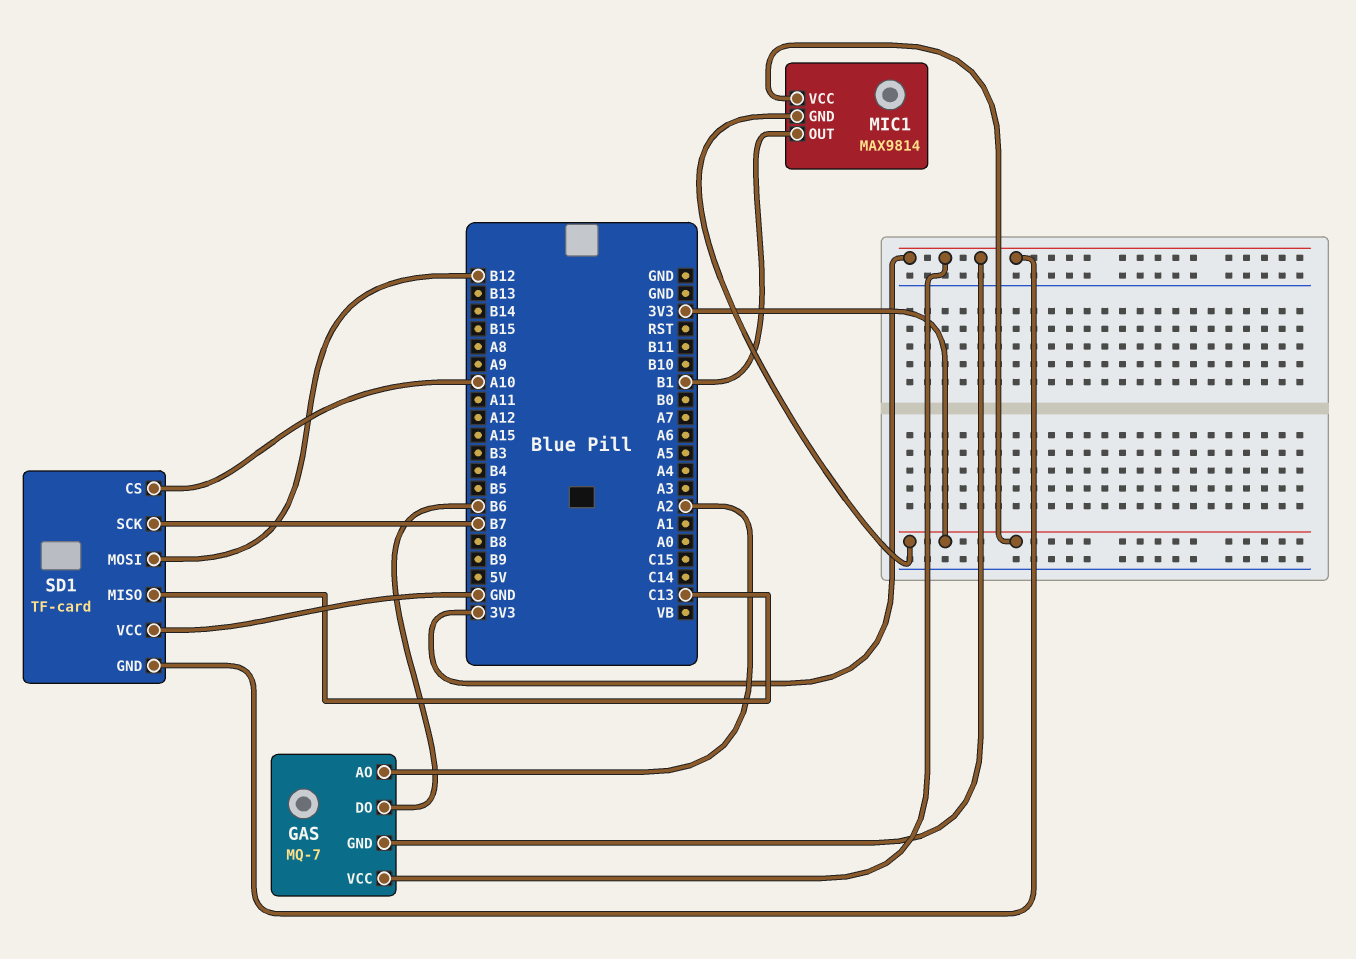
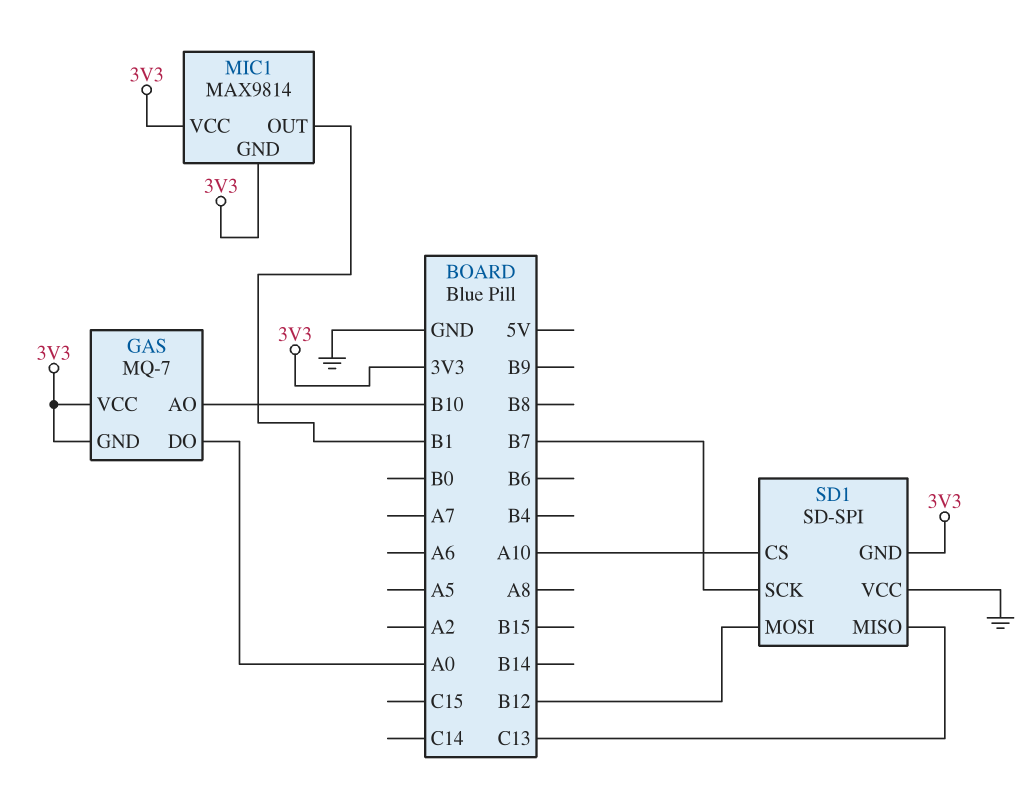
GAS pin AO: A2 -> B10
GAS pin DO: B6 -> A0
SD1: TF-card -> SD-SPI

